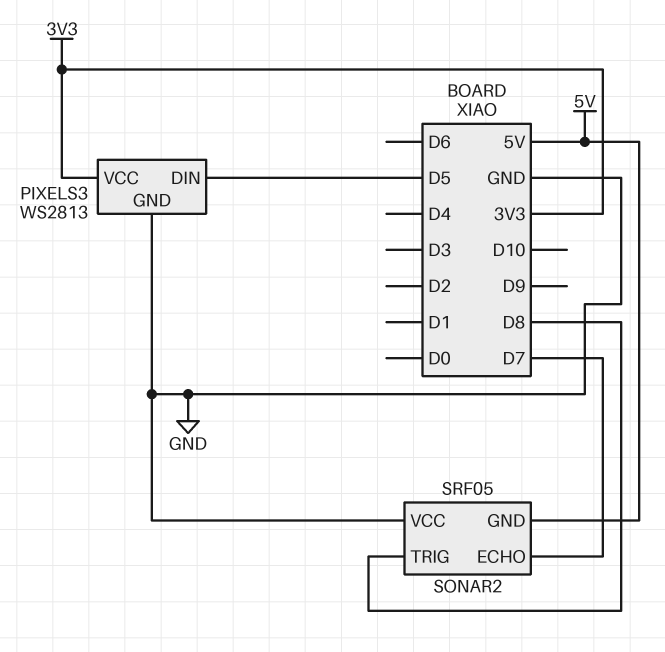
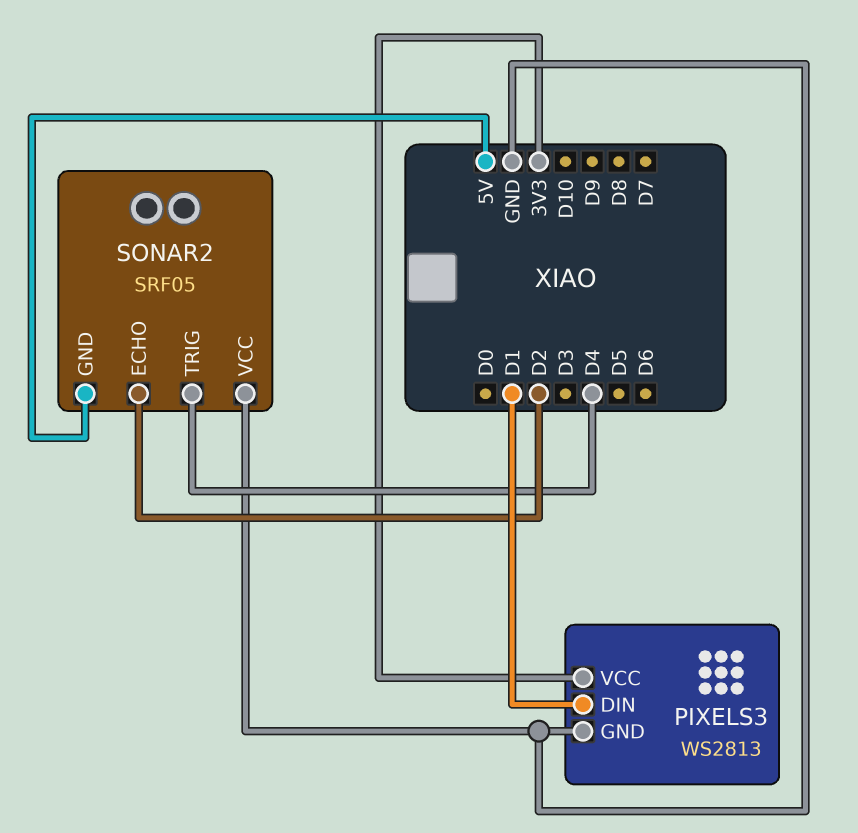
PIXELS3 pin DIN: D5 -> D1
SONAR2 pin ECHO: D7 -> D2
SONAR2 pin TRIG: D8 -> D4

